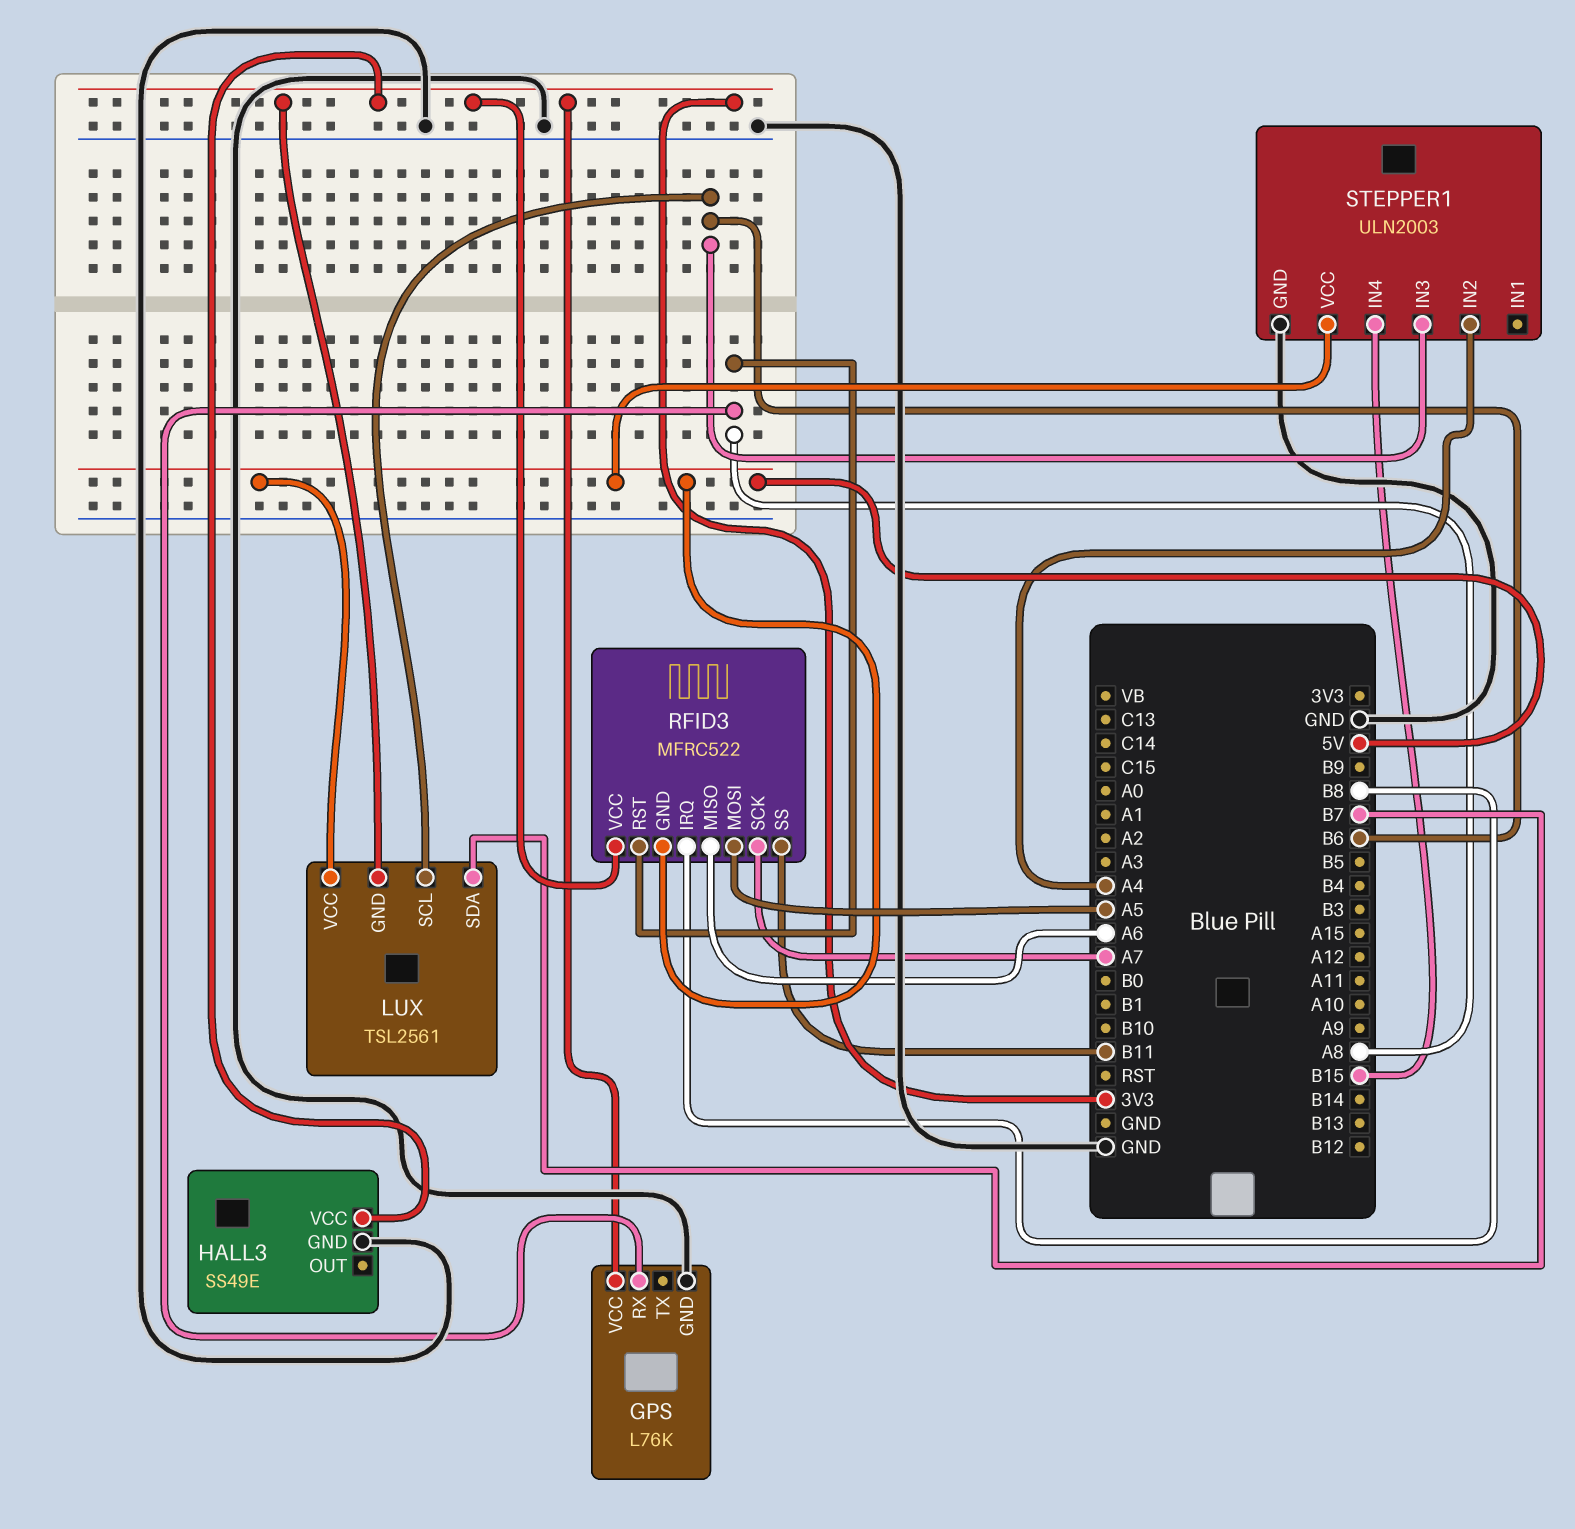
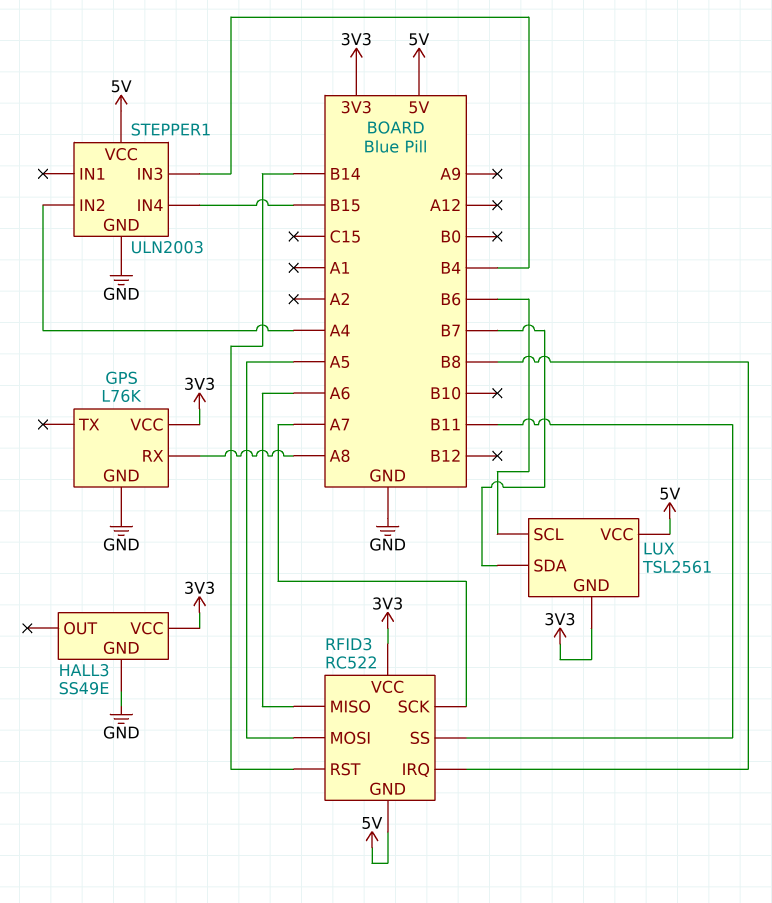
RFID3: MFRC522 -> RC522
RFID3 pin RST: A8 -> B14
STEPPER1 pin IN3: B6 -> B4

